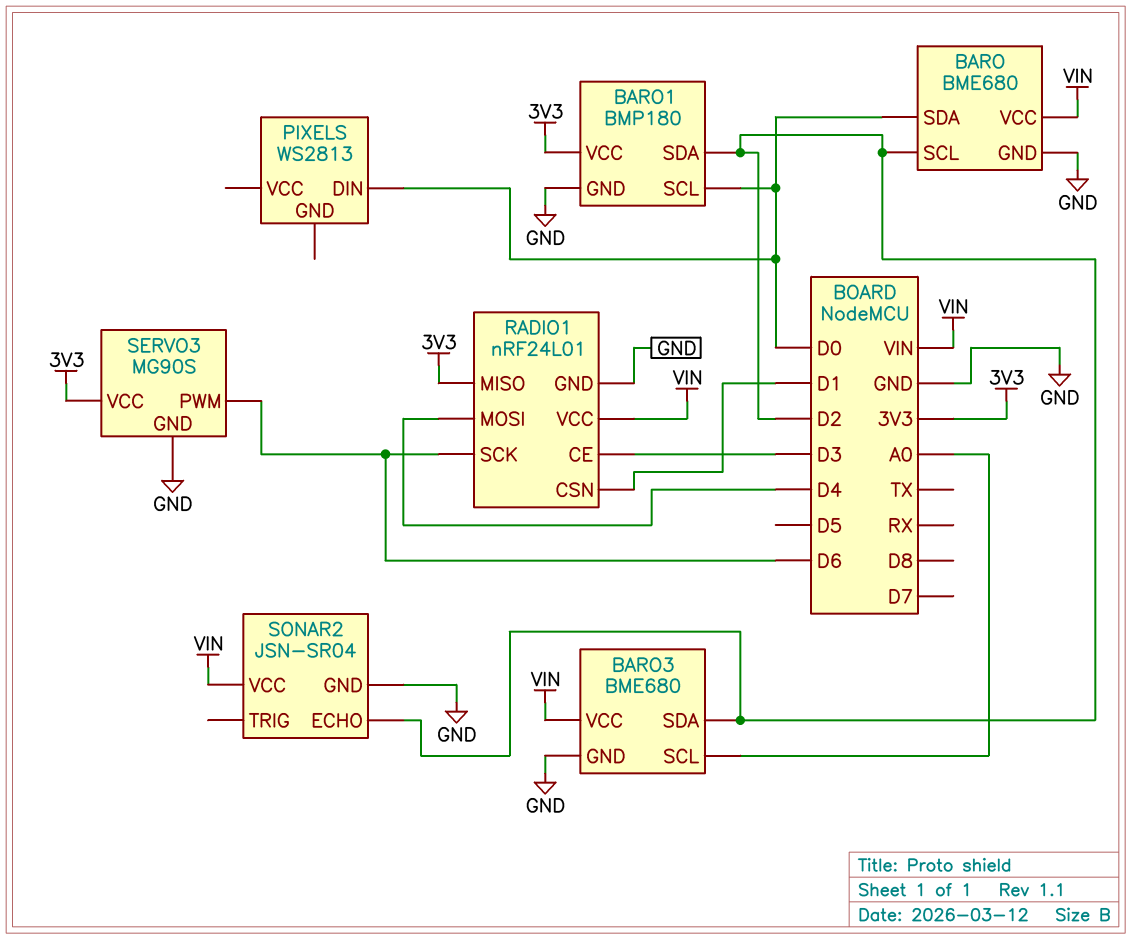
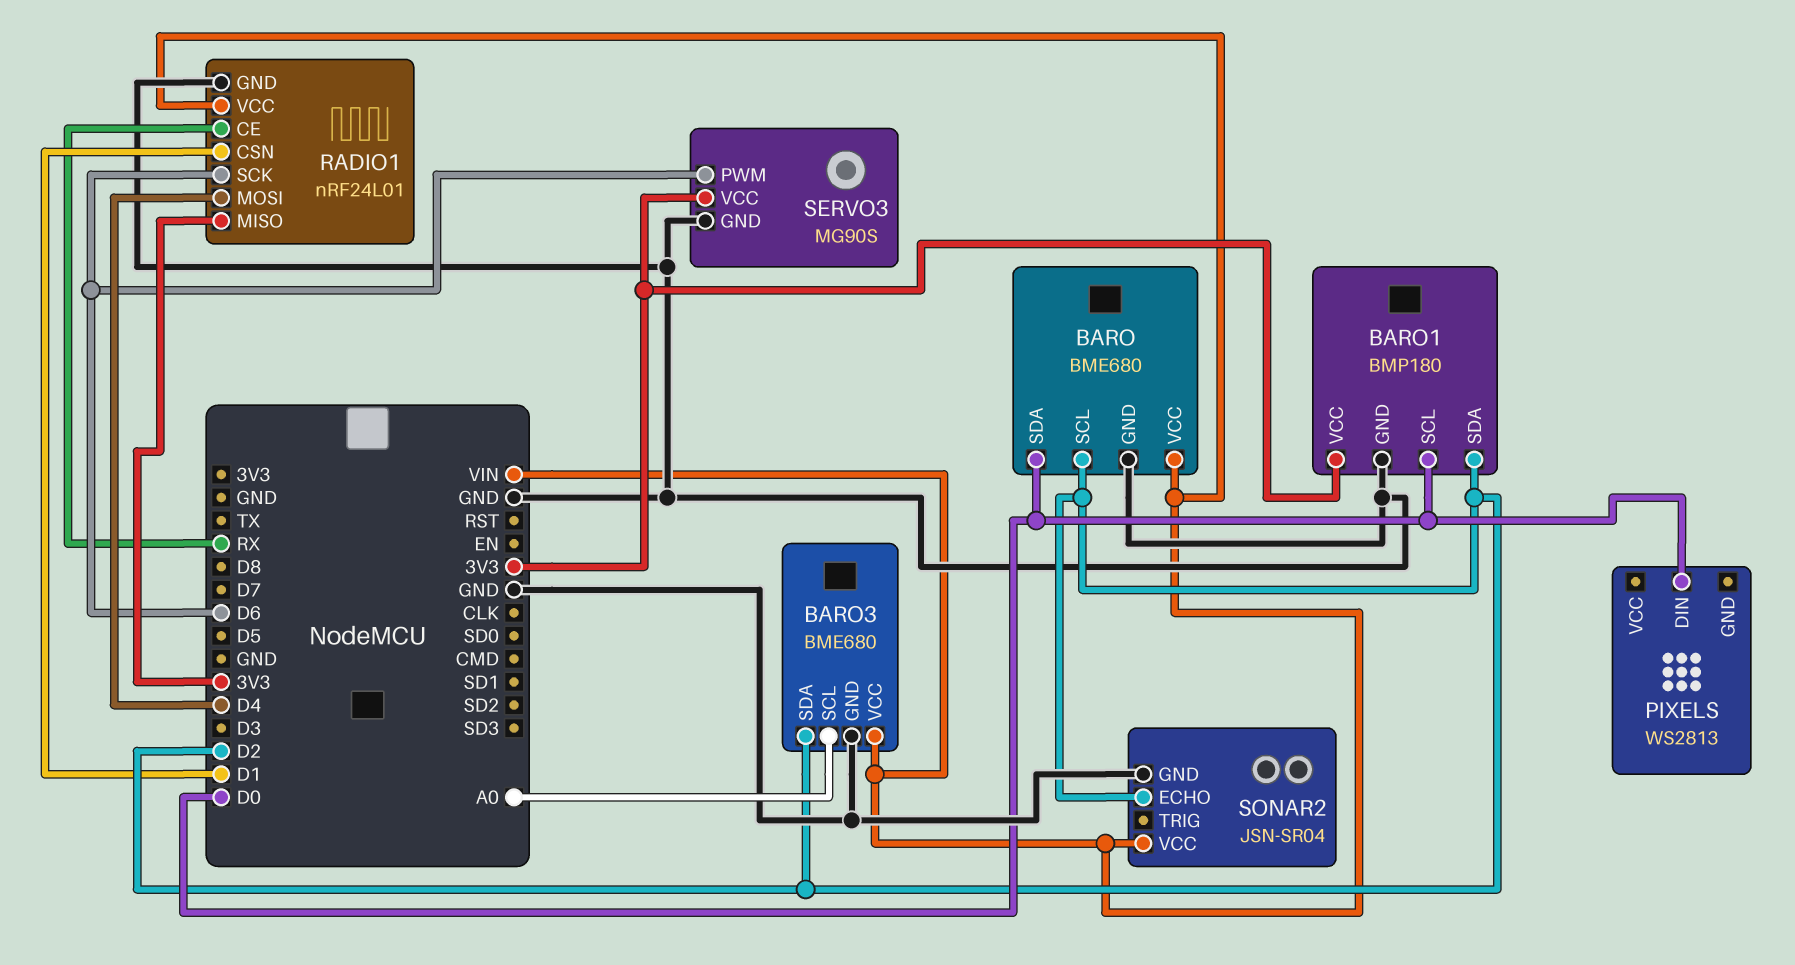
RADIO1 pin CE: D3 -> RX

